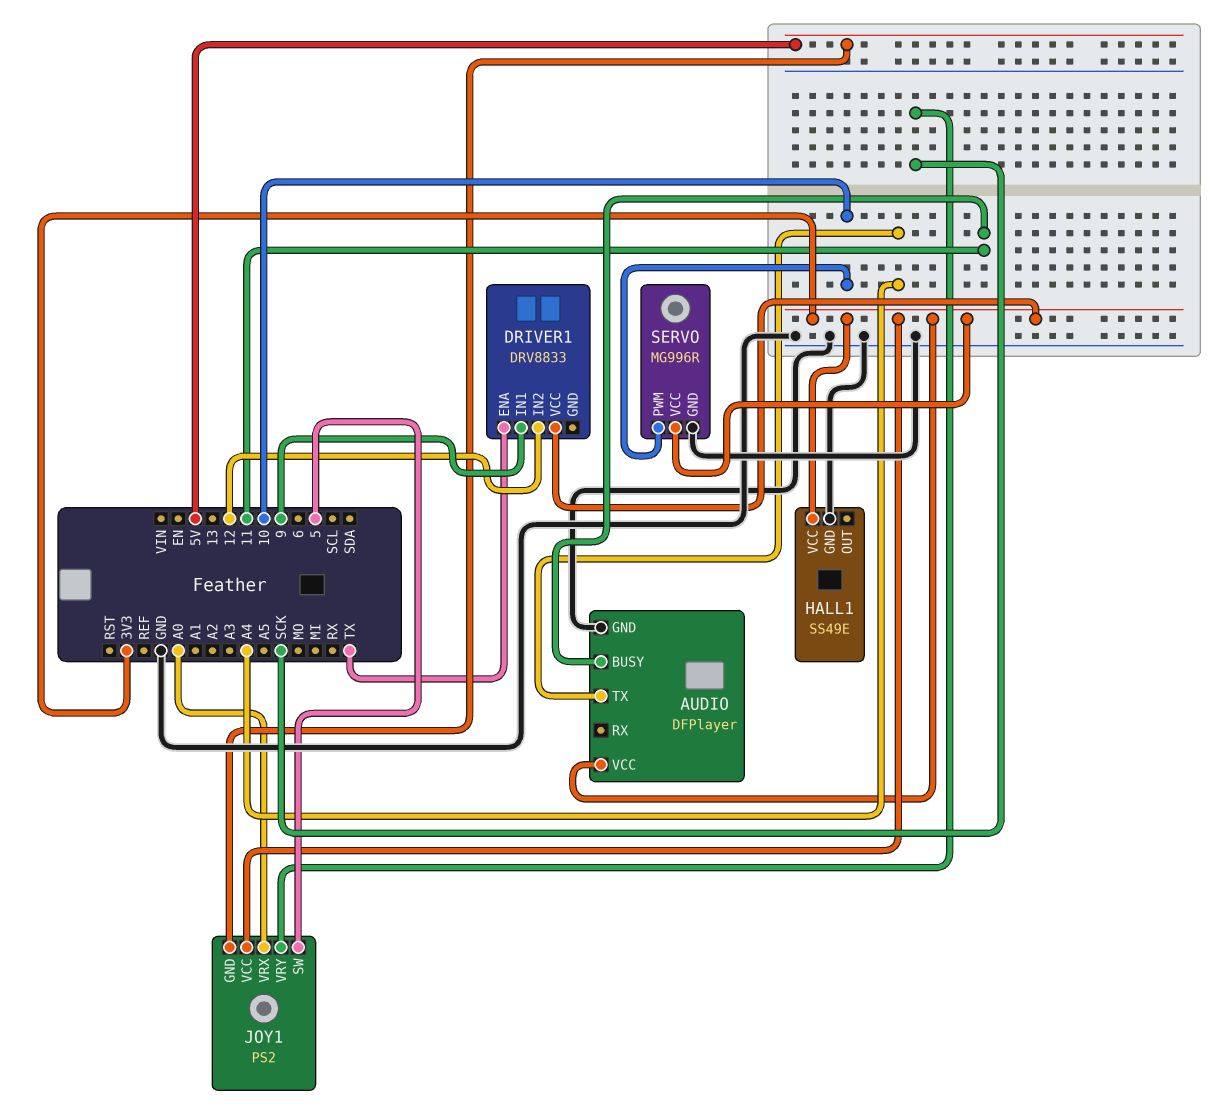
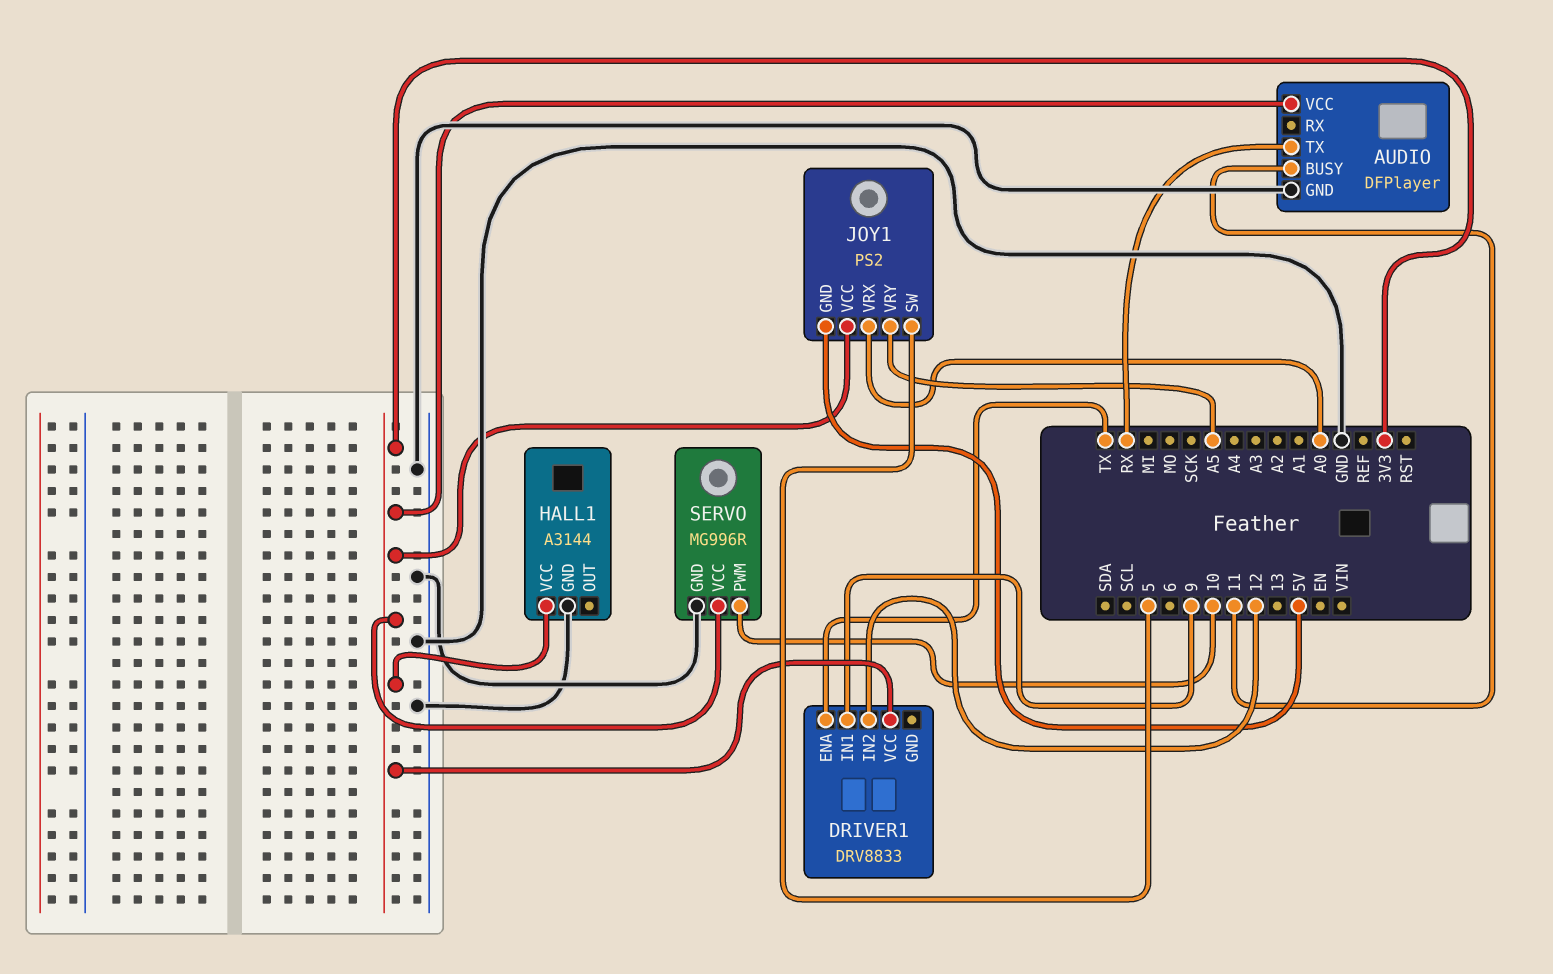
AUDIO pin TX: A4 -> RX
HALL1: SS49E -> A3144
JOY1 pin VRY: SCK -> A5

